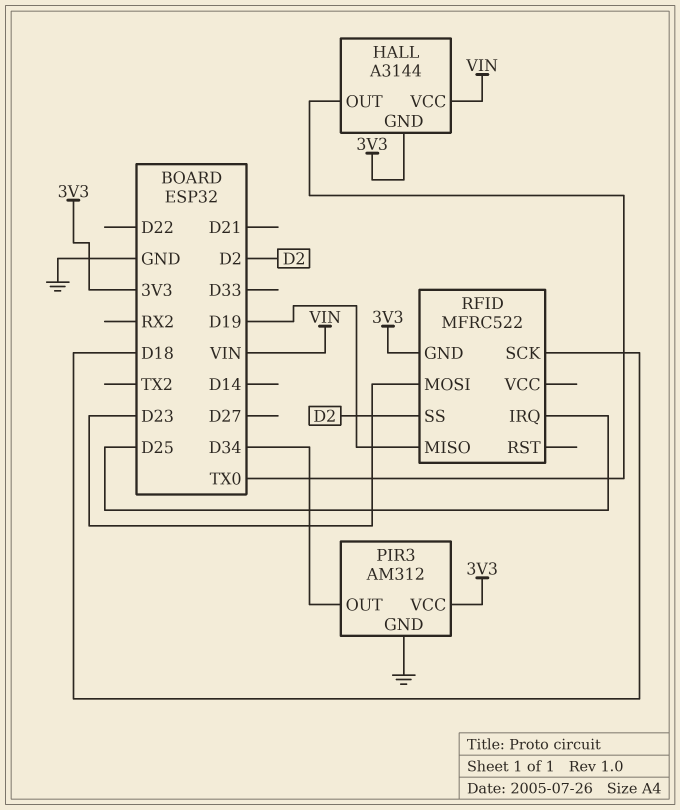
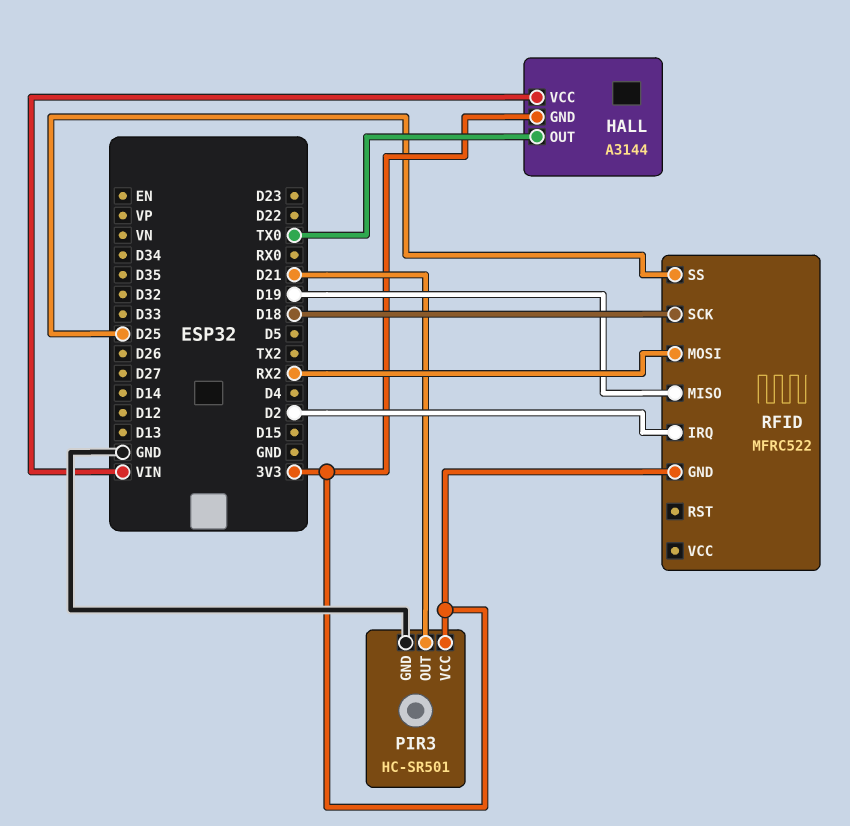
PIR3: AM312 -> HC-SR501
PIR3 pin OUT: D34 -> D21
RFID pin IRQ: D25 -> D2
RFID pin MOSI: D23 -> RX2
RFID pin SS: D2 -> D25

